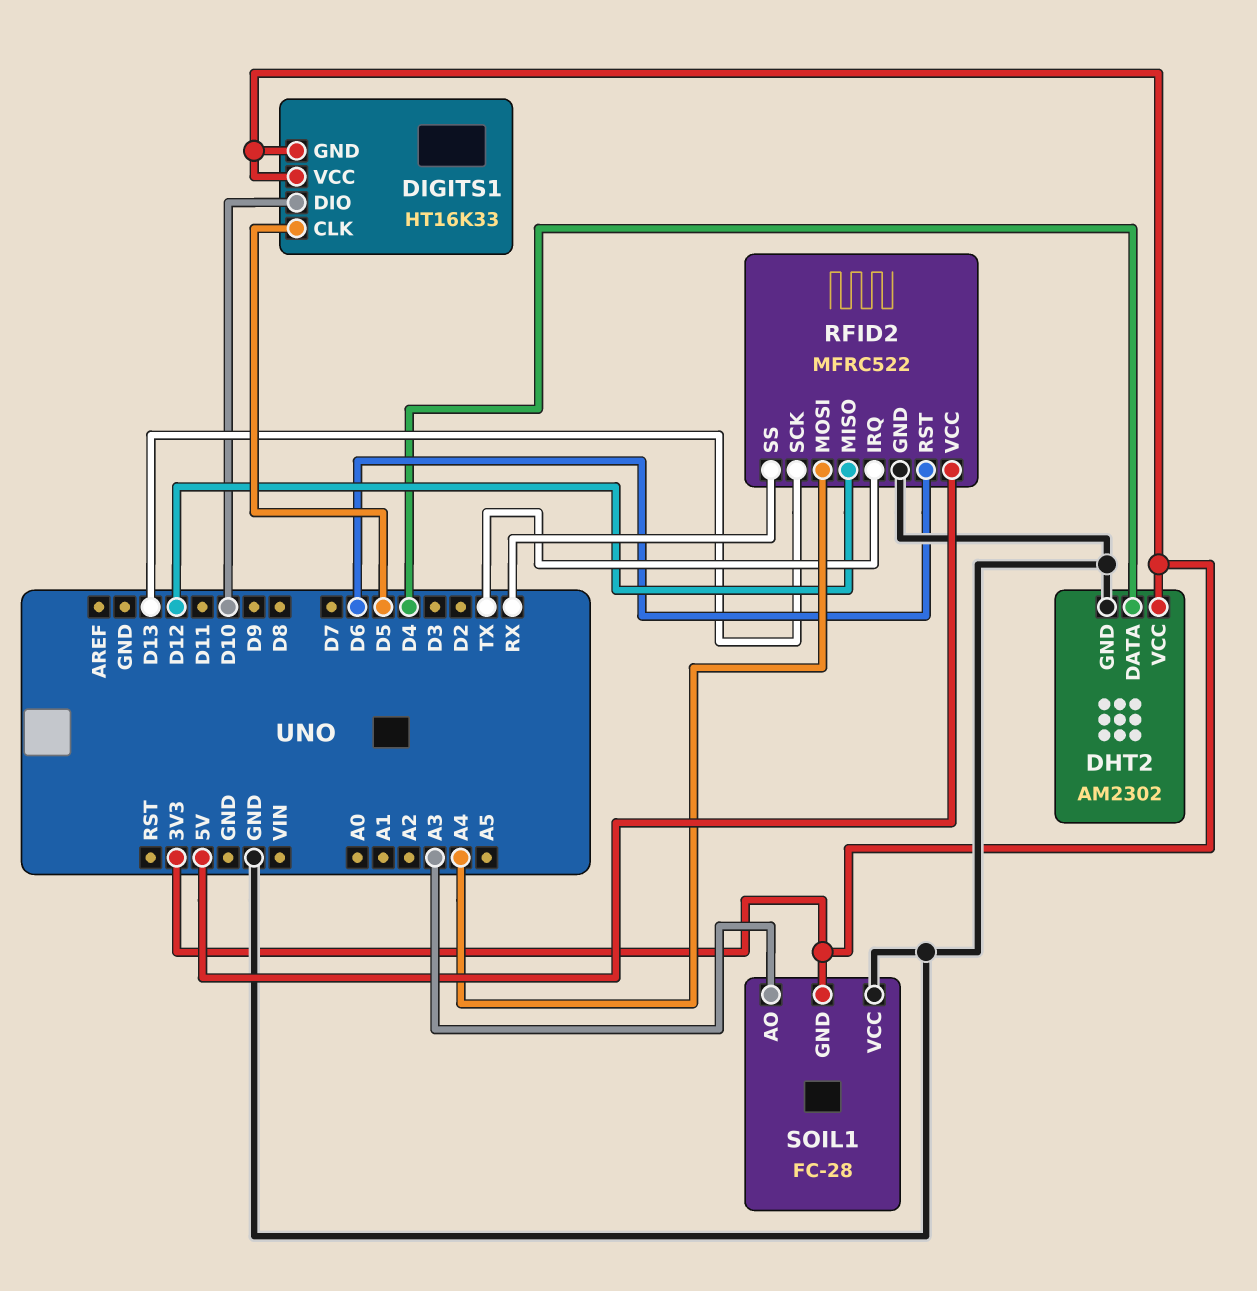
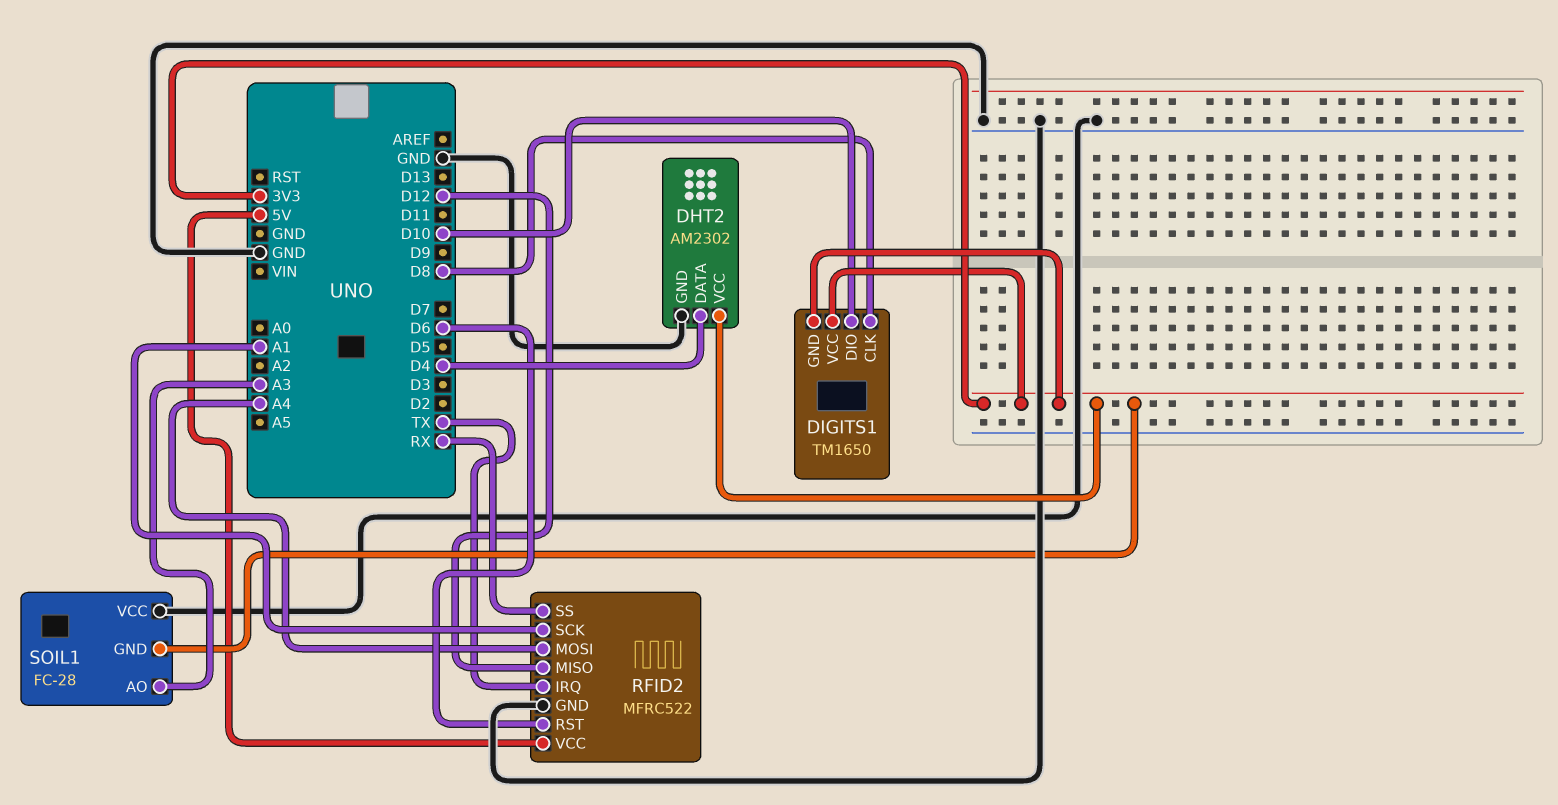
DIGITS1: HT16K33 -> TM1650
DIGITS1 pin CLK: D5 -> D8
RFID2 pin SCK: D13 -> A1

